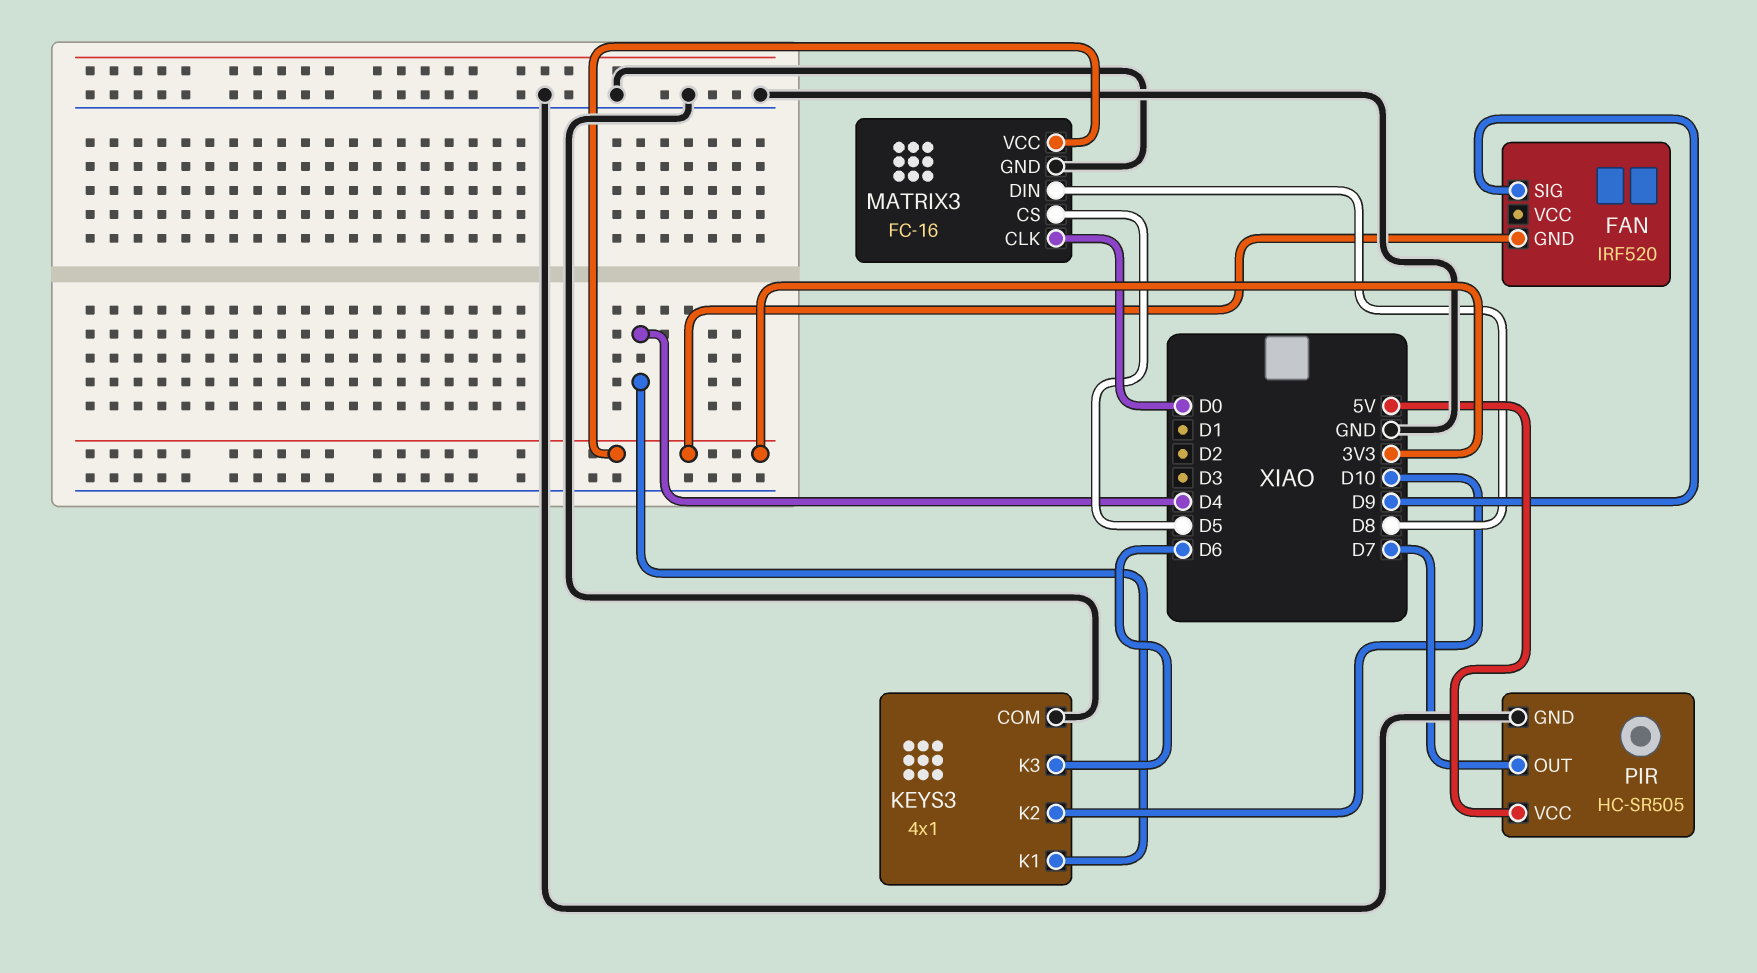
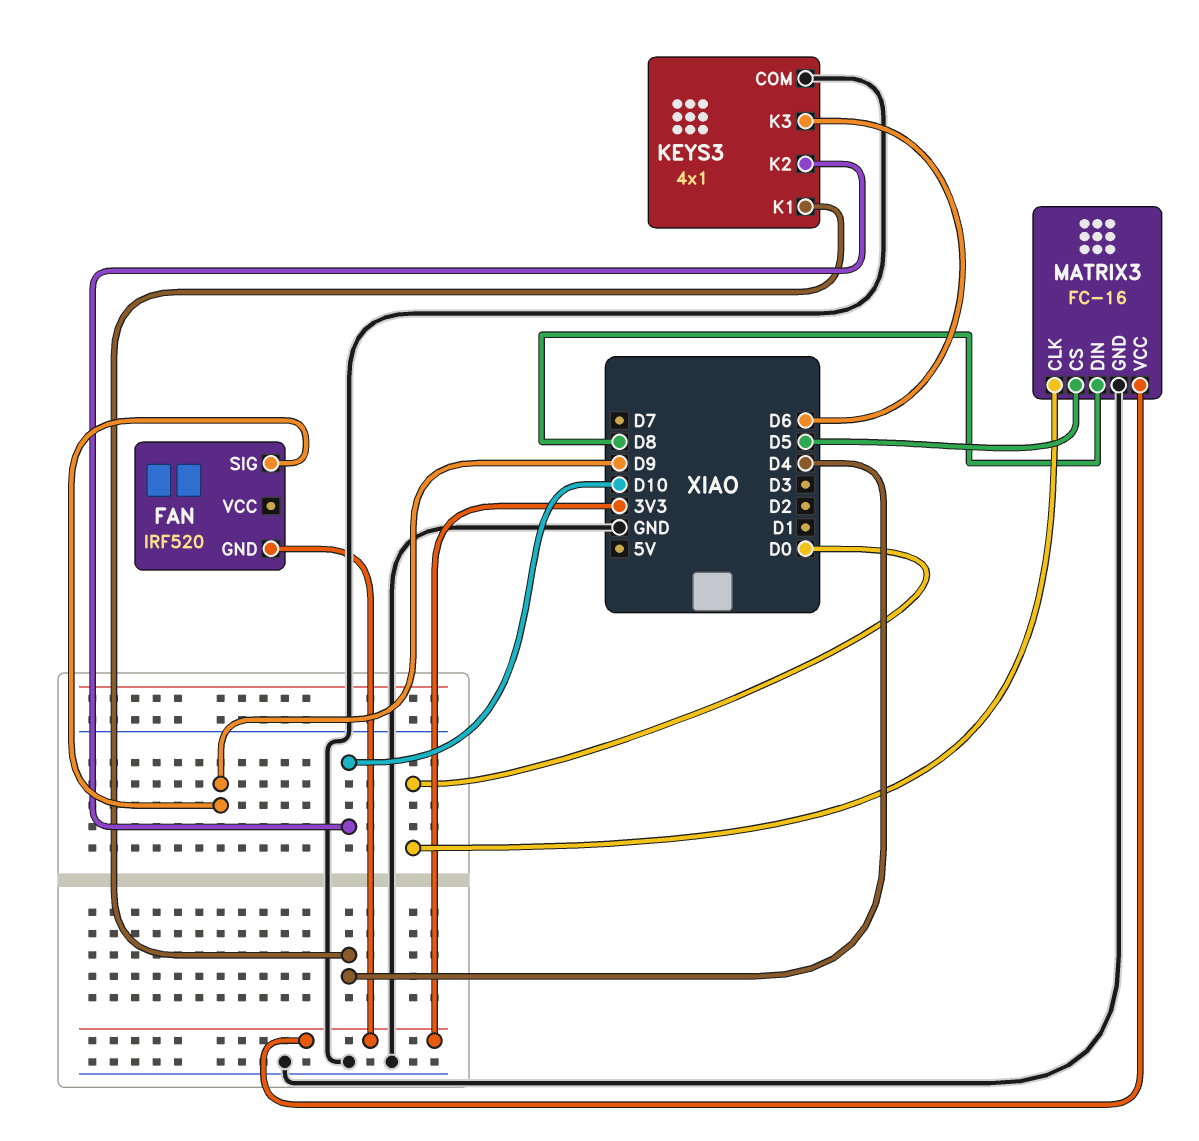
PIR: HC-SR505 -> none
PIR pin GND: GND -> none
PIR pin OUT: D7 -> none
PIR pin VCC: 5V -> none

